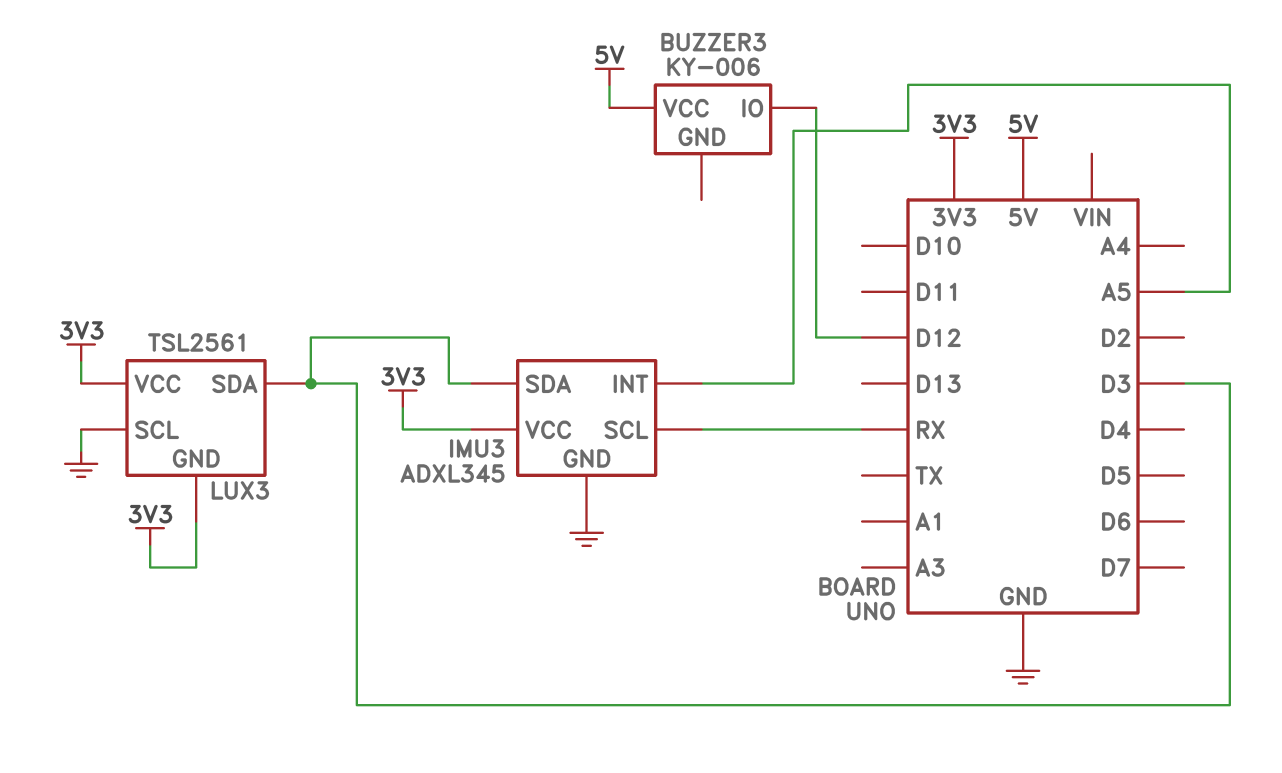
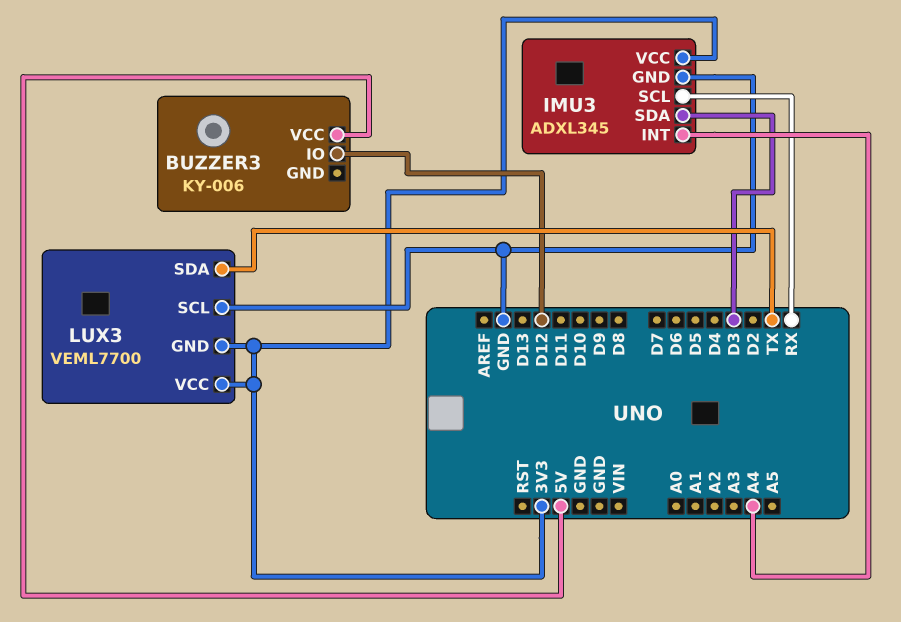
IMU3 pin INT: A5 -> A4
LUX3: TSL2561 -> VEML7700
LUX3 pin SDA: D3 -> TX

